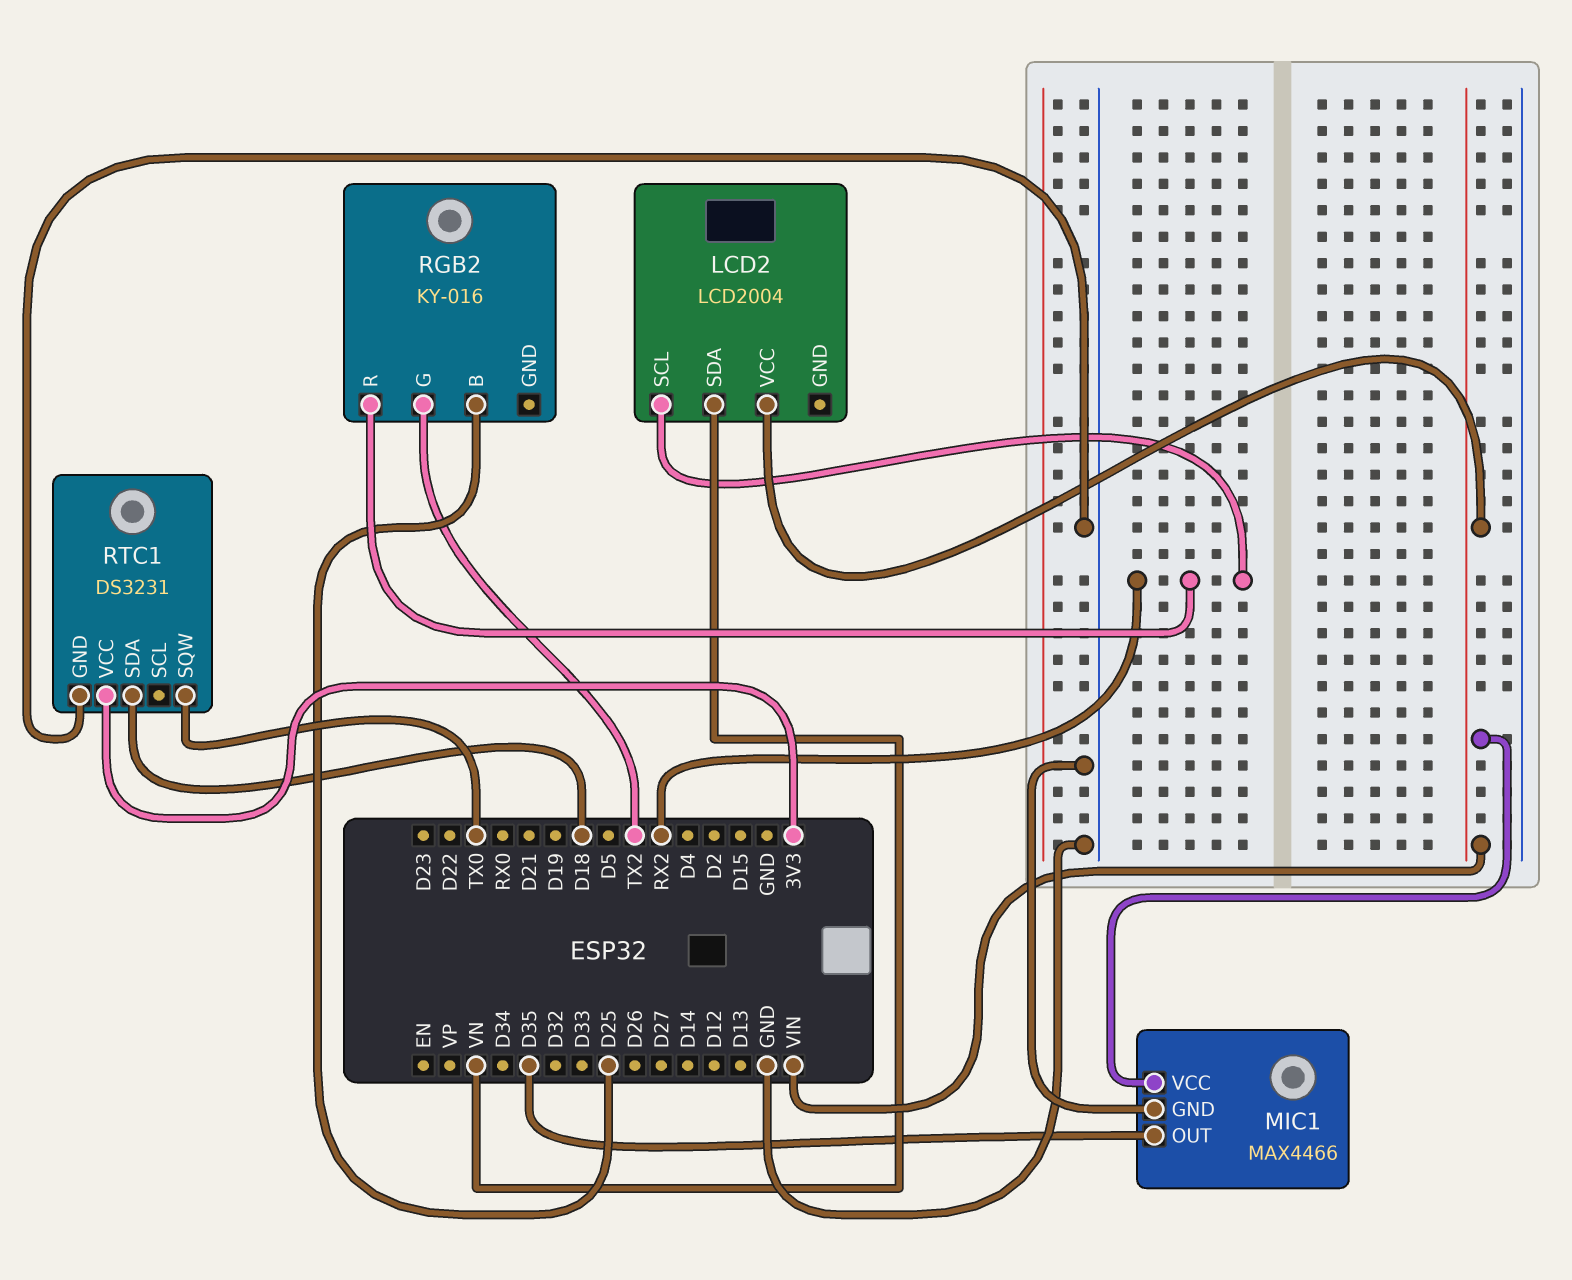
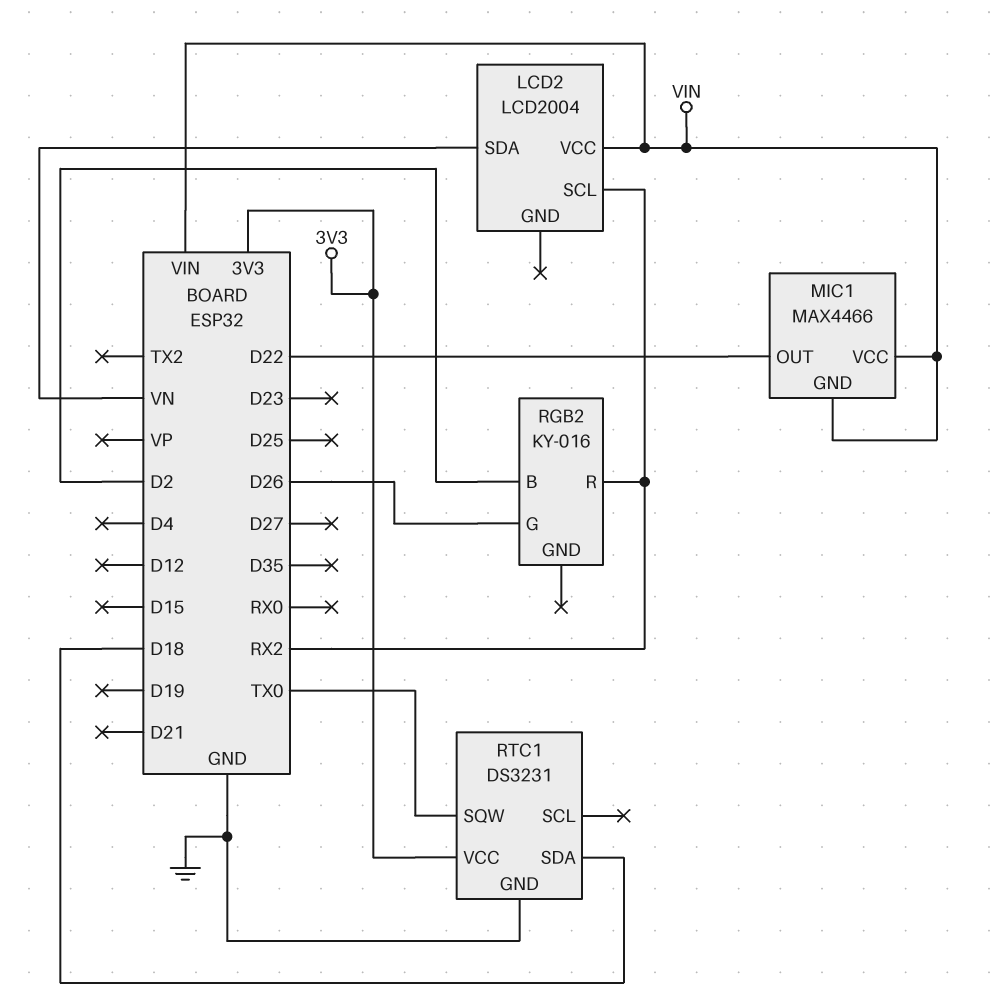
MIC1 pin GND: GND -> VIN
MIC1 pin OUT: D35 -> D22
RGB2 pin B: D25 -> D2
RGB2 pin G: TX2 -> D26

